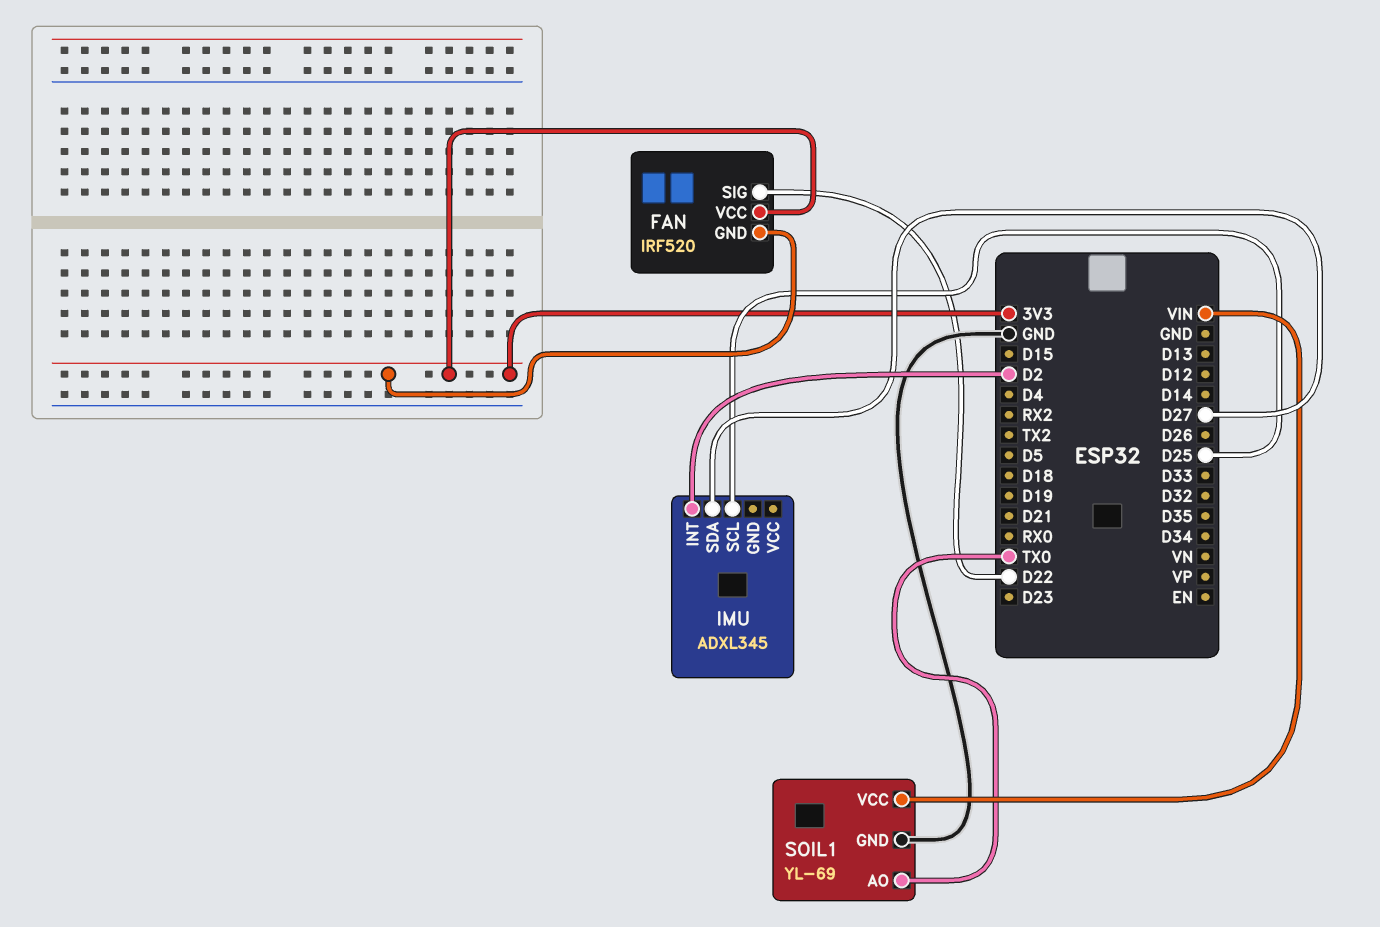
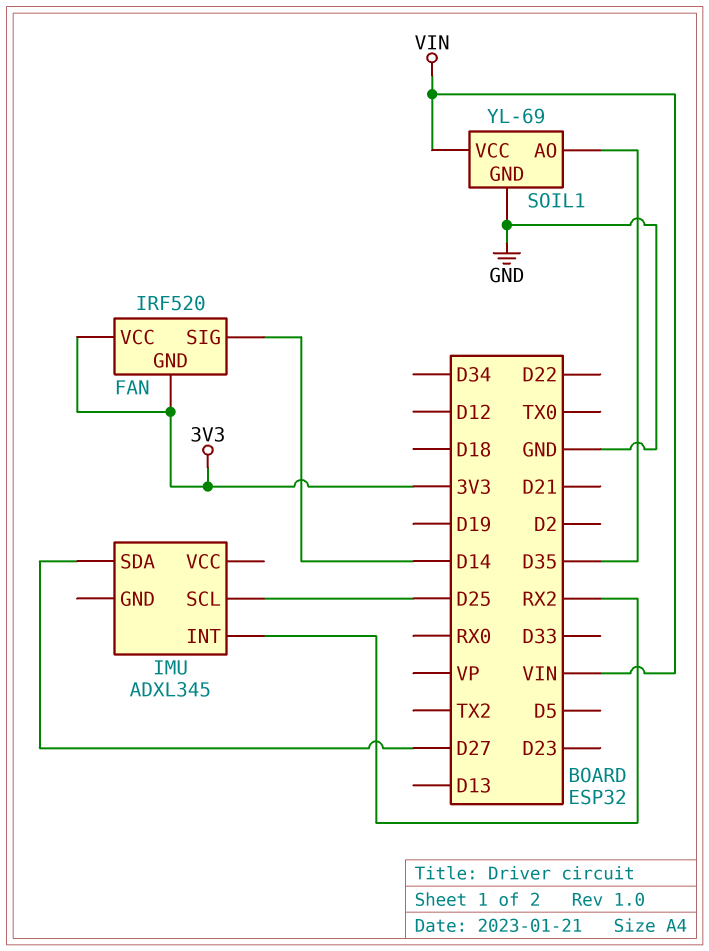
FAN pin SIG: D22 -> D14
IMU pin INT: D2 -> RX2
SOIL1 pin AO: TX0 -> D35

